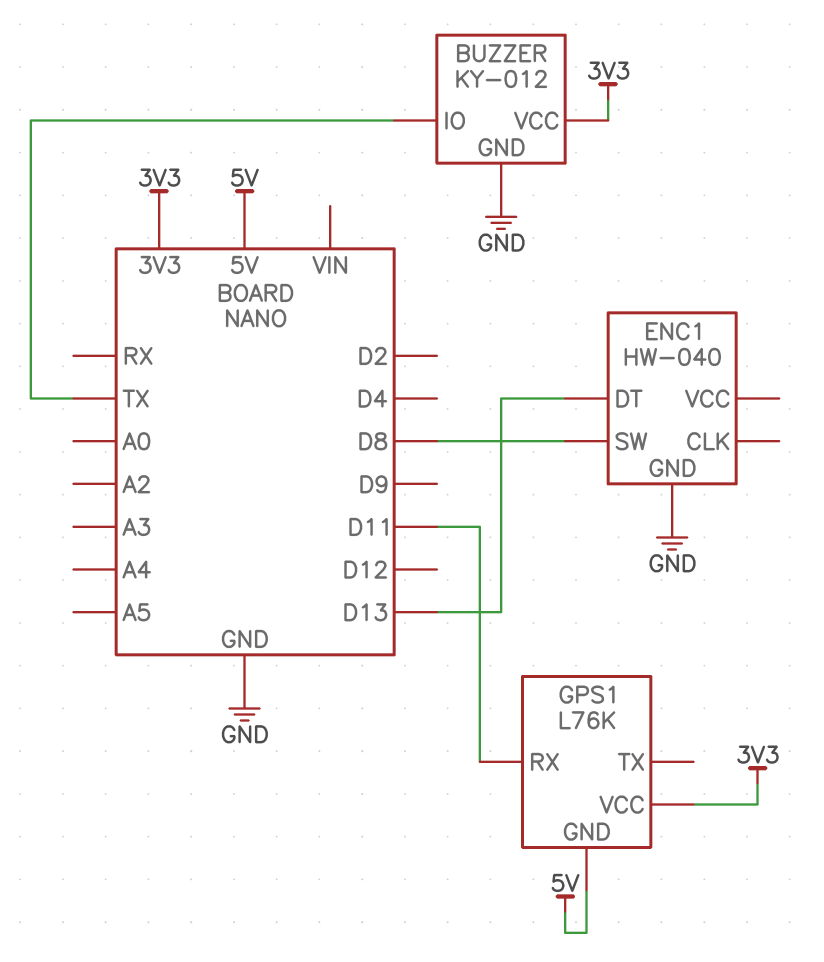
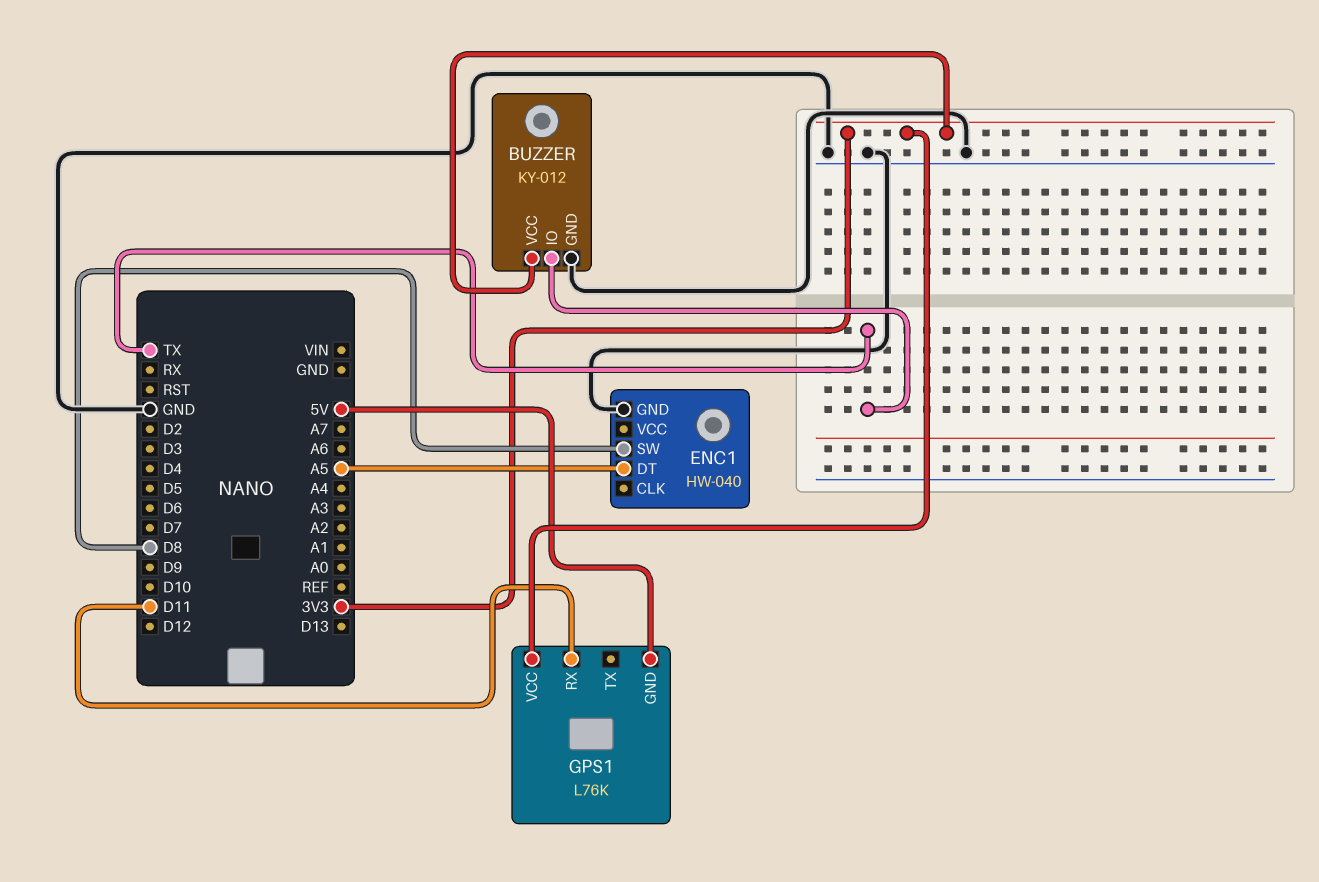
ENC1 pin DT: D13 -> A5

